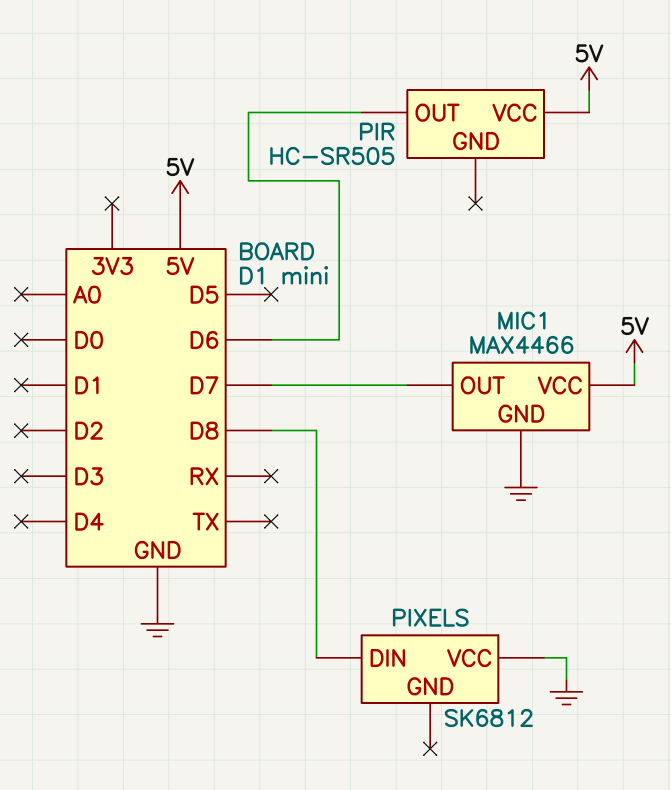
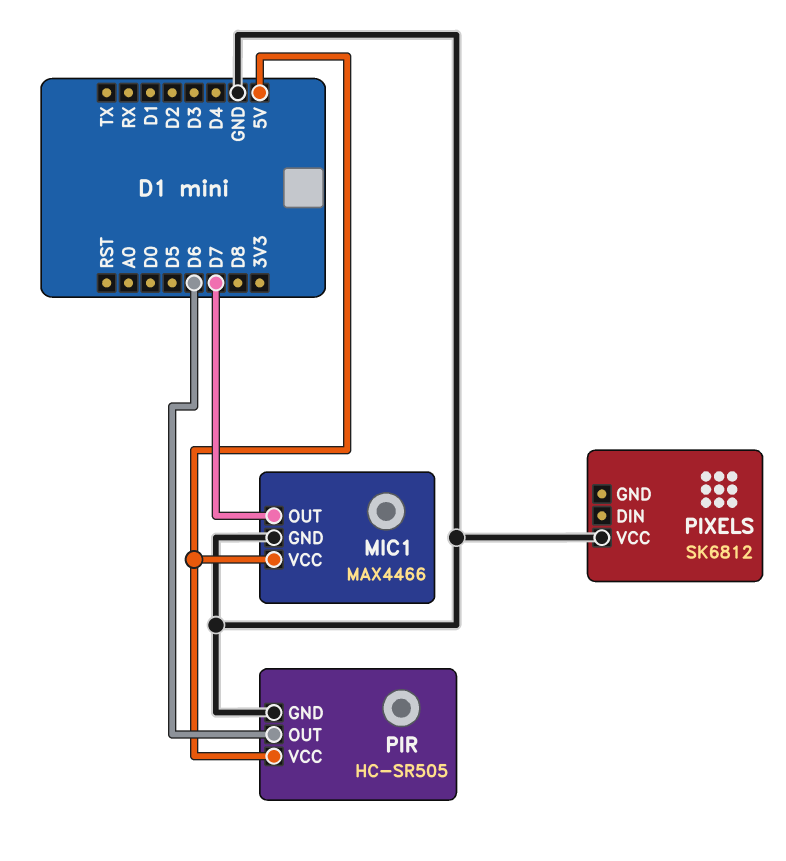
PIR pin GND: none -> GND
PIXELS pin DIN: D8 -> none

